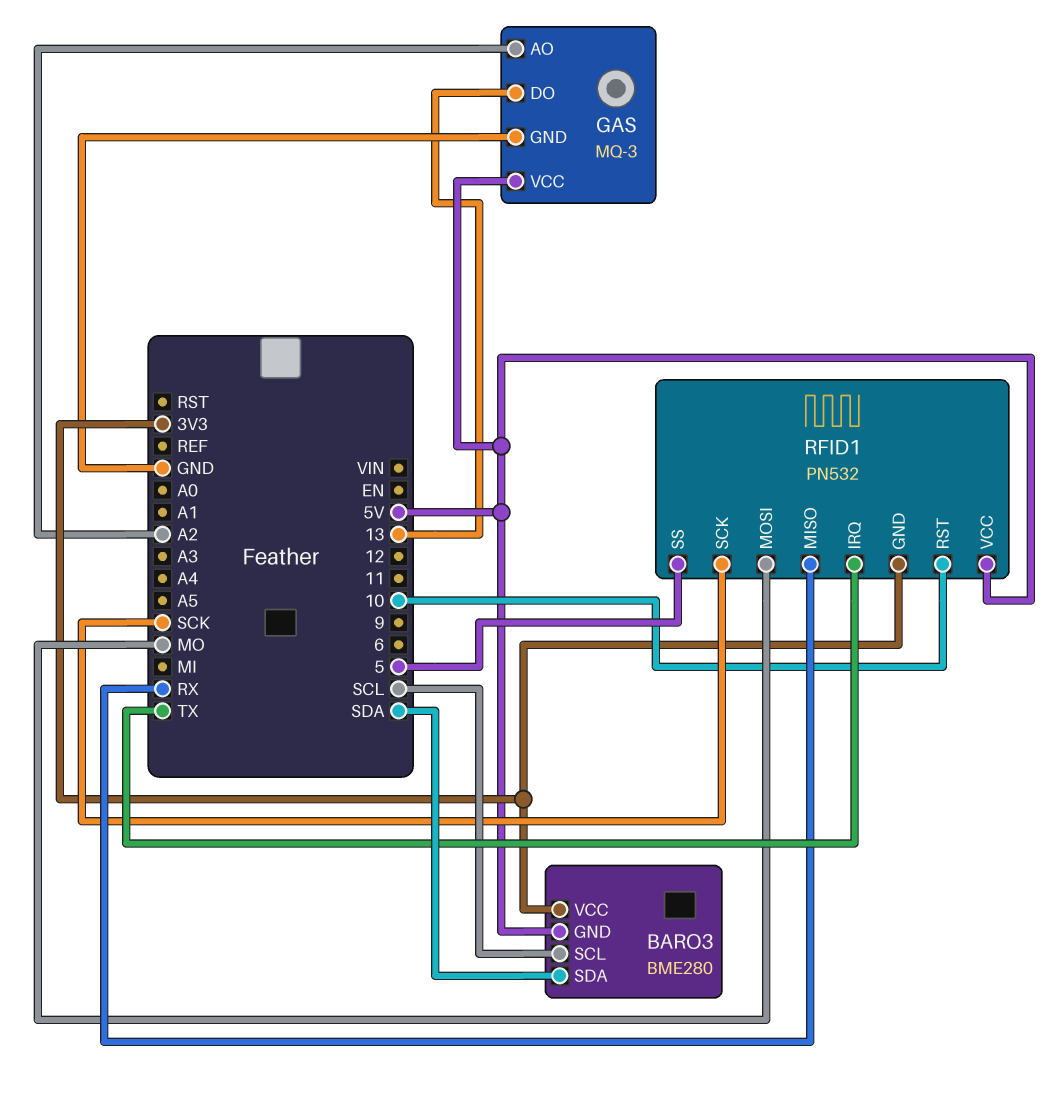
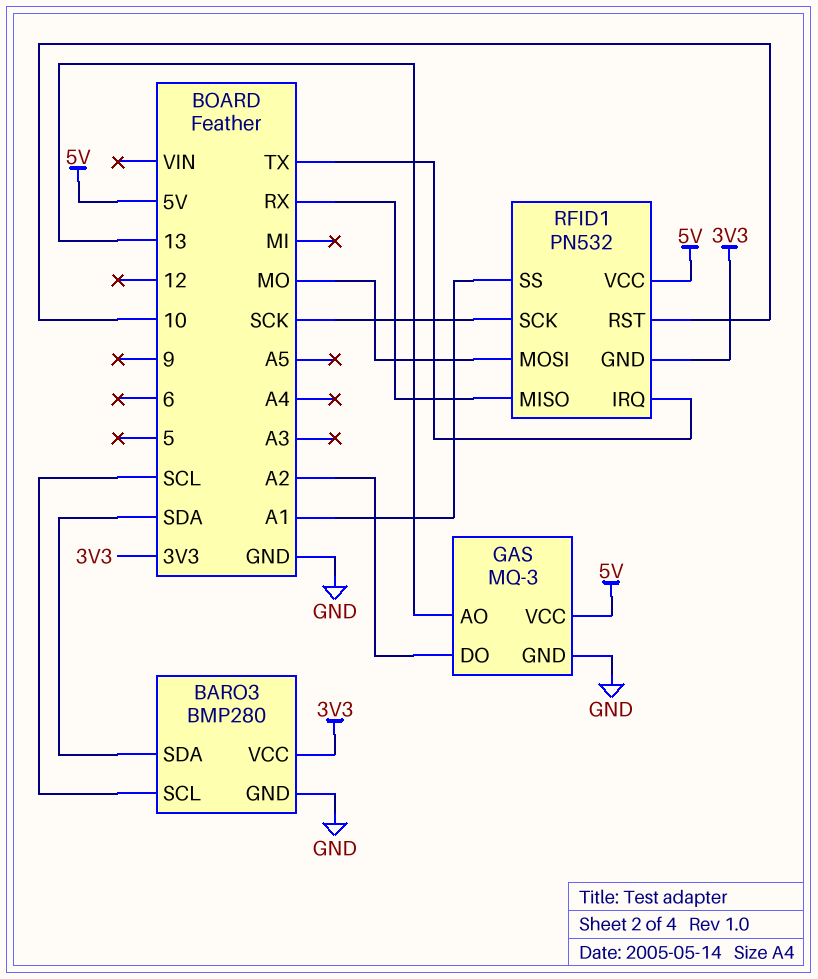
BARO3: BME280 -> BMP280
BARO3 pin GND: 5V -> GND
GAS pin AO: A2 -> 13
GAS pin DO: 13 -> A2
RFID1 pin SS: 5 -> A1

